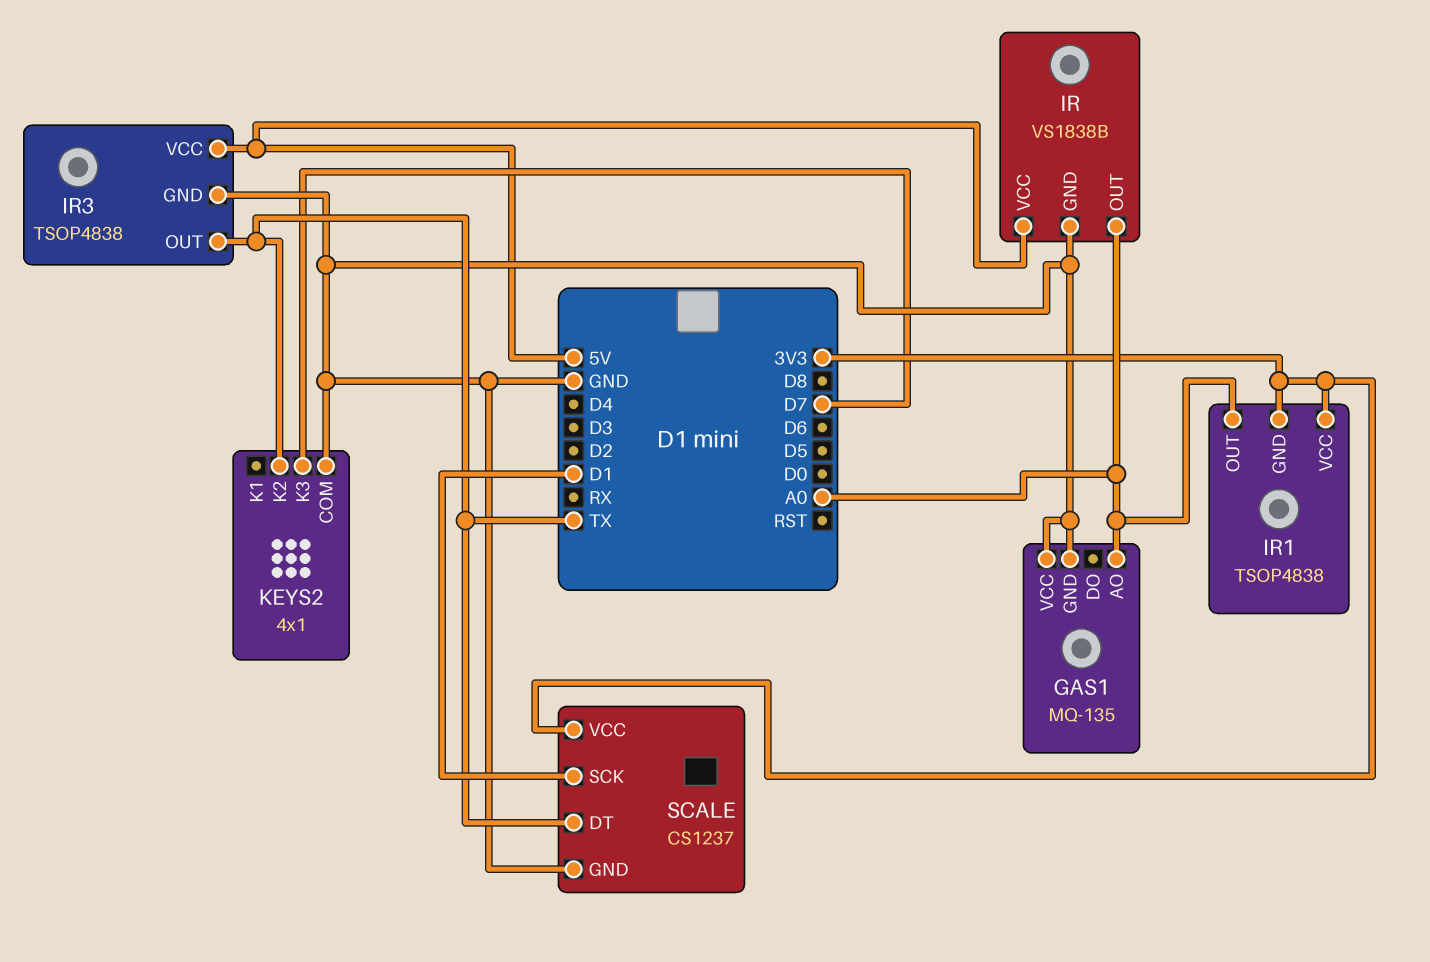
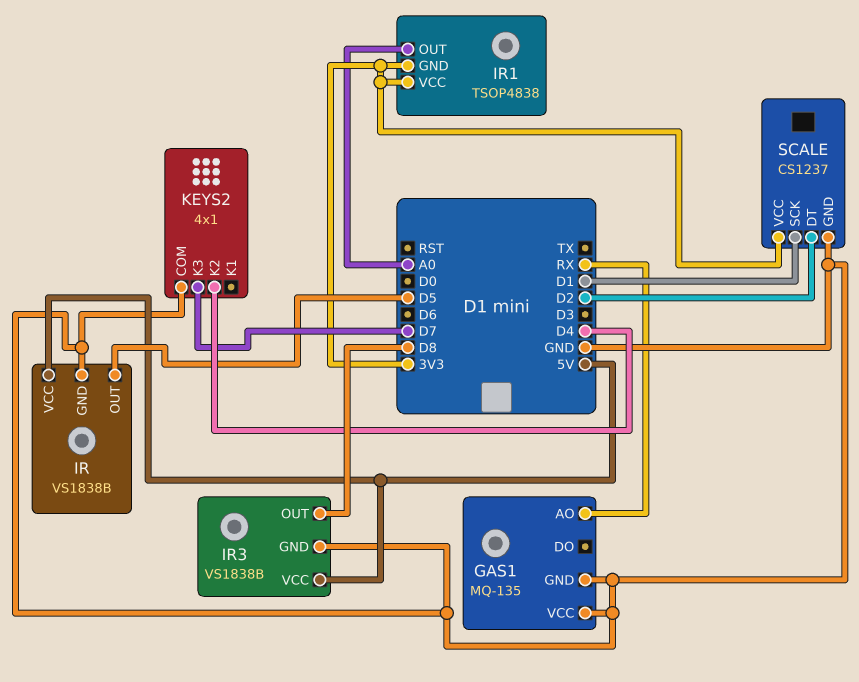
GAS1 pin AO: A0 -> RX
IR pin OUT: A0 -> D5
IR3: TSOP4838 -> VS1838B
IR3 pin OUT: TX -> D8
KEYS2 pin K2: TX -> D4
SCALE pin DT: TX -> D2

